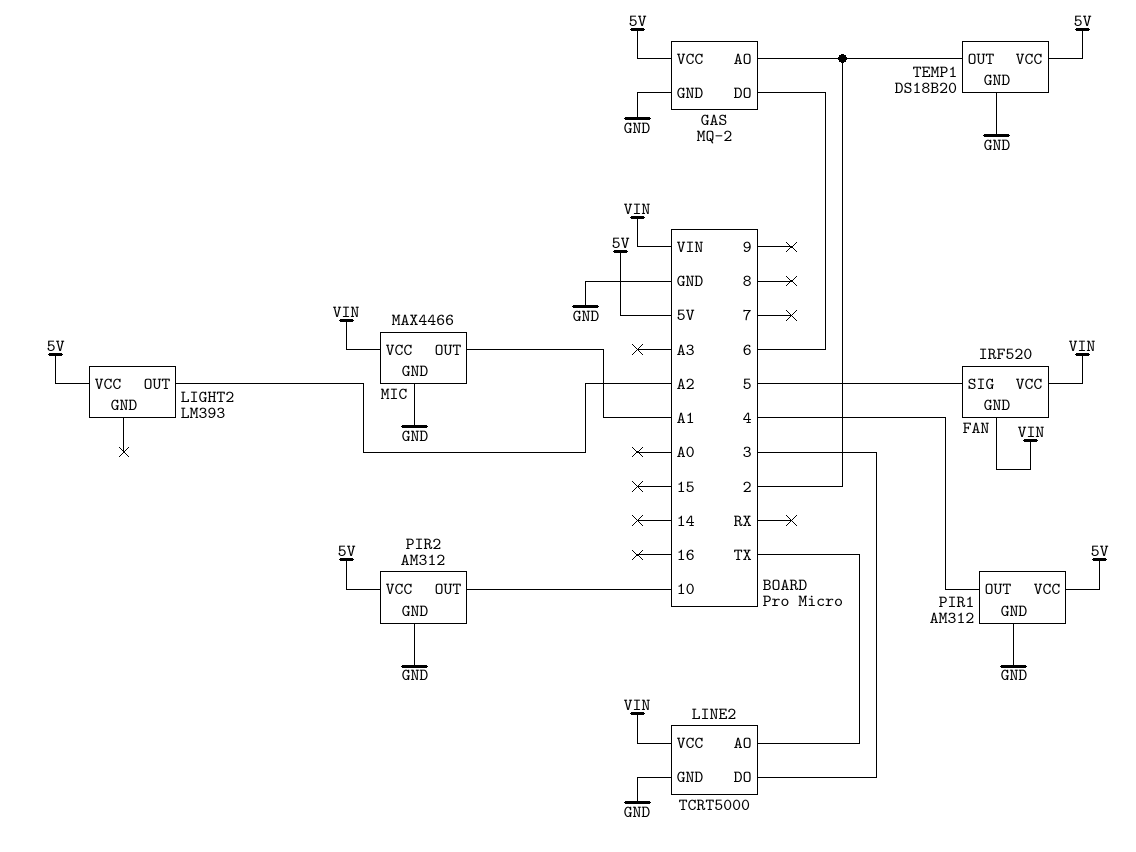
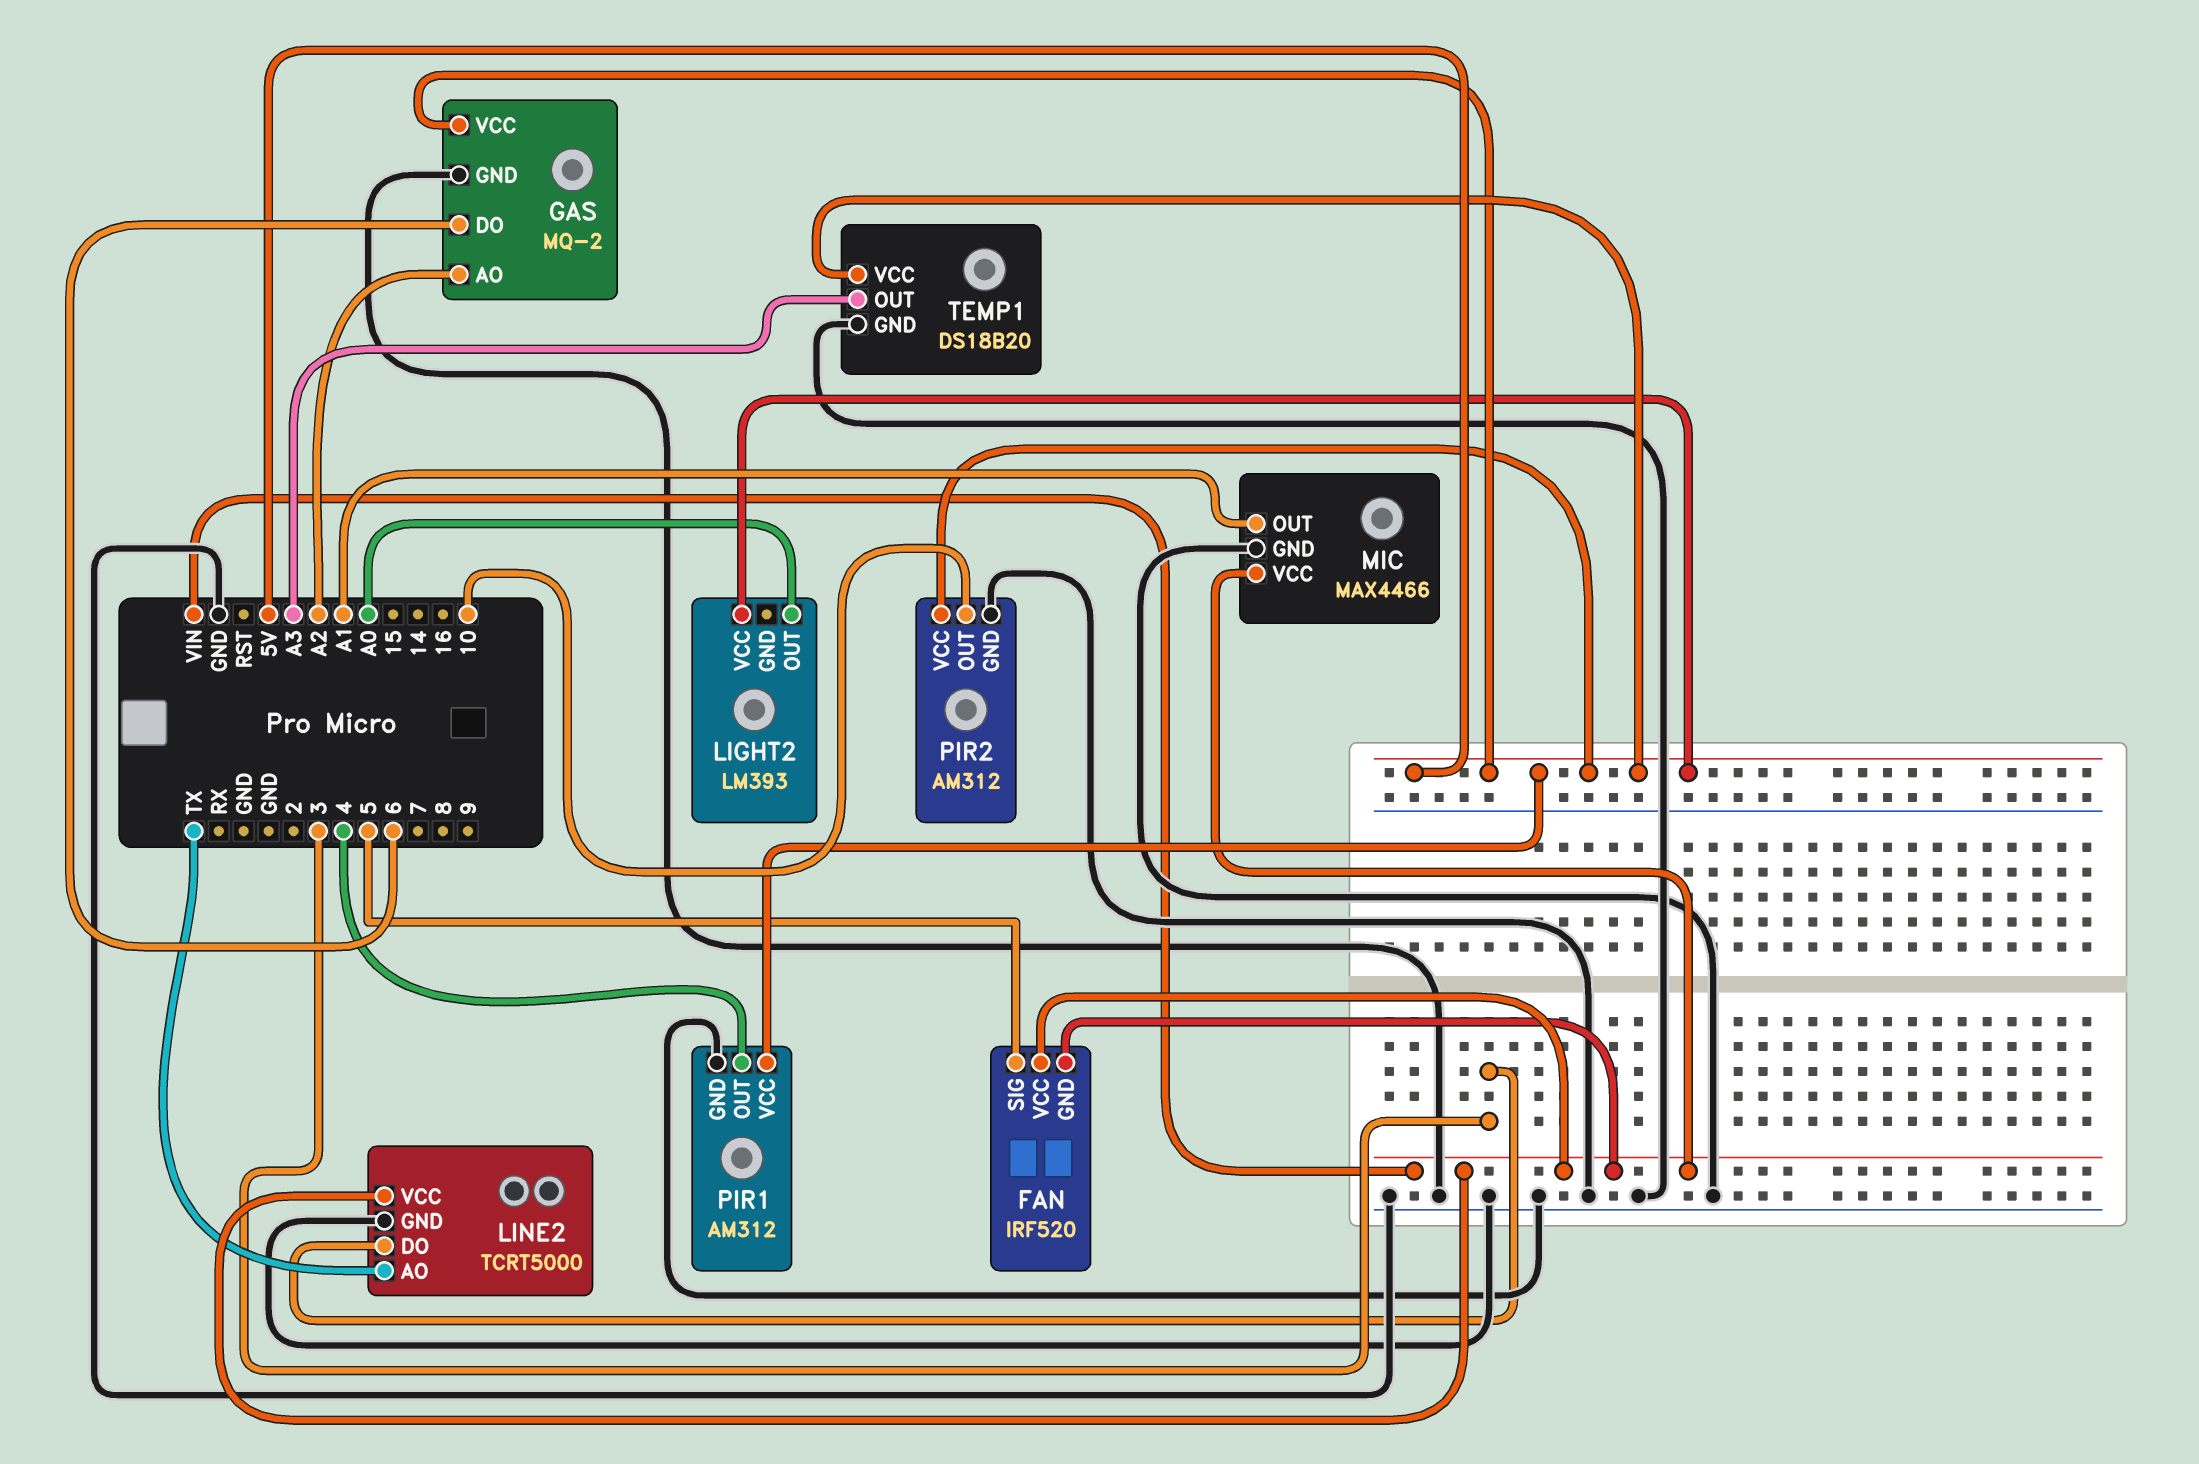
GAS pin AO: 2 -> A2
LIGHT2 pin OUT: A2 -> A0
TEMP1 pin OUT: 2 -> A3

